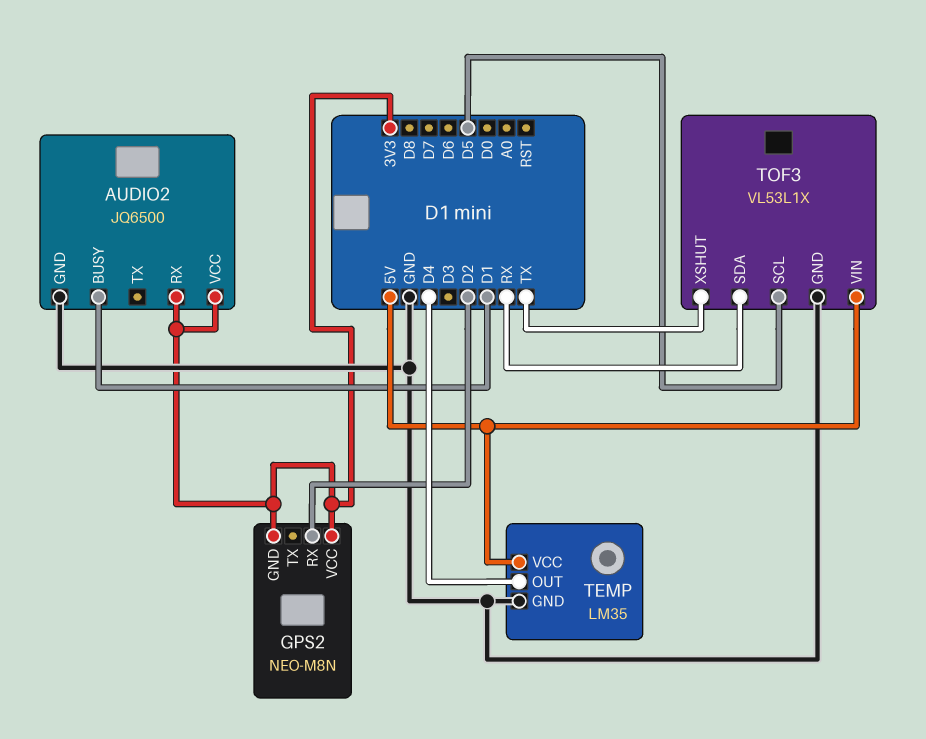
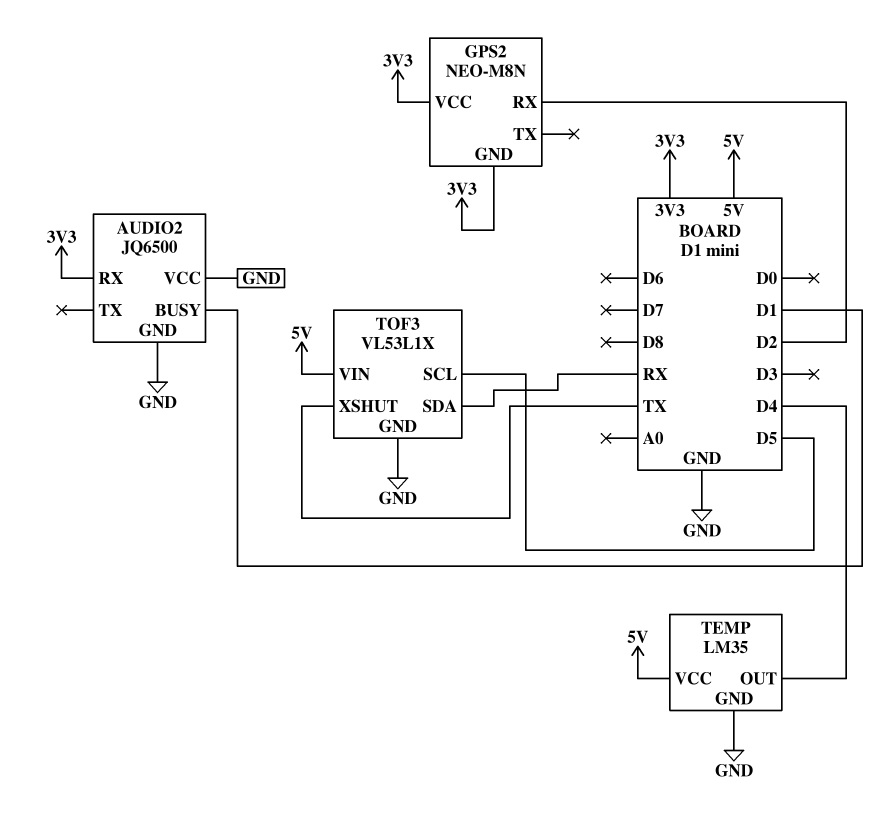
AUDIO2 pin VCC: 3V3 -> GND

